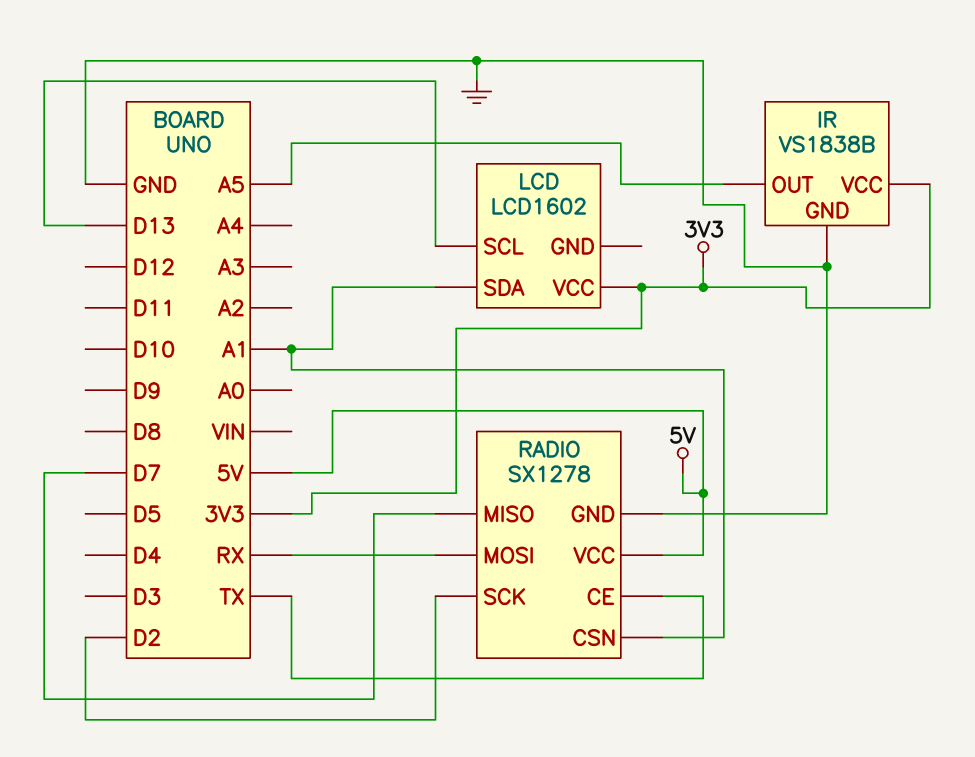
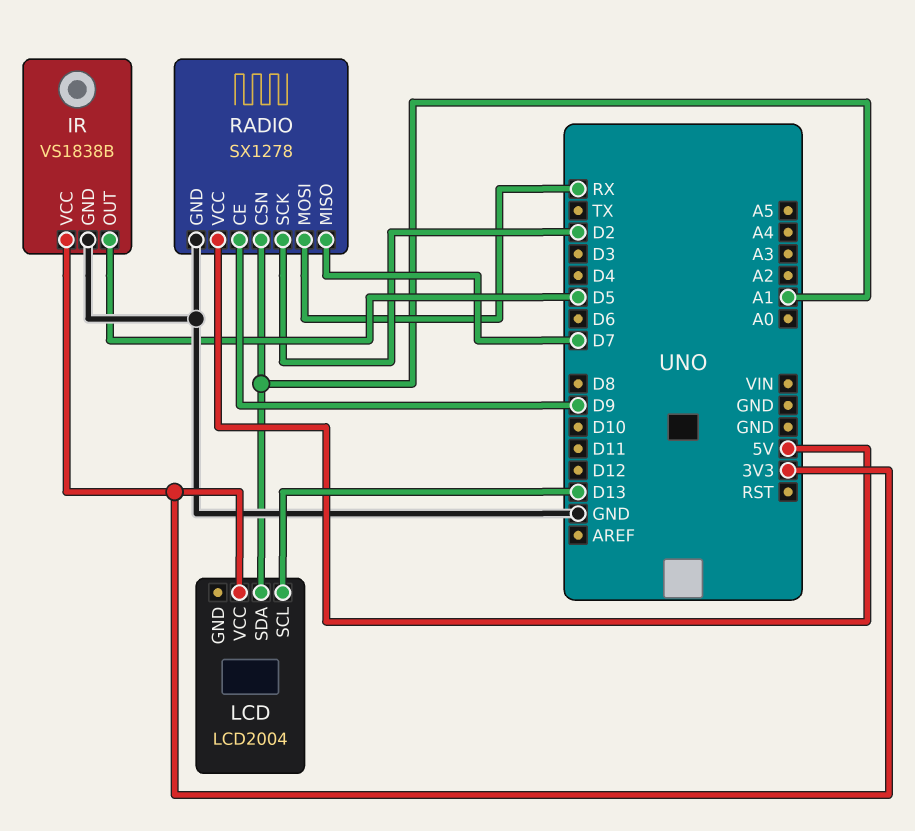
IR pin OUT: A5 -> D5
LCD: LCD1602 -> LCD2004
RADIO pin CE: TX -> D9

